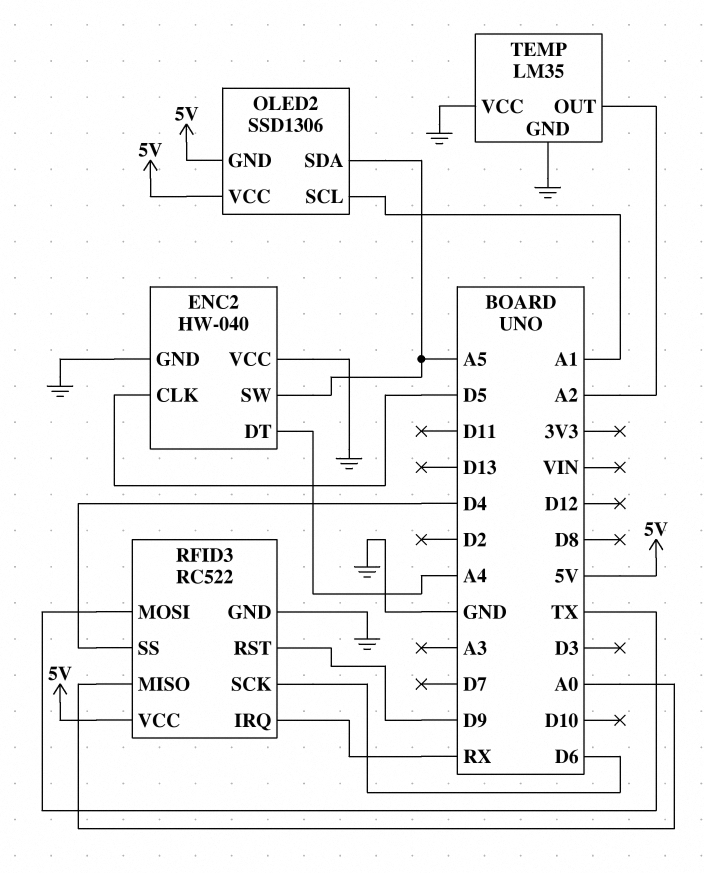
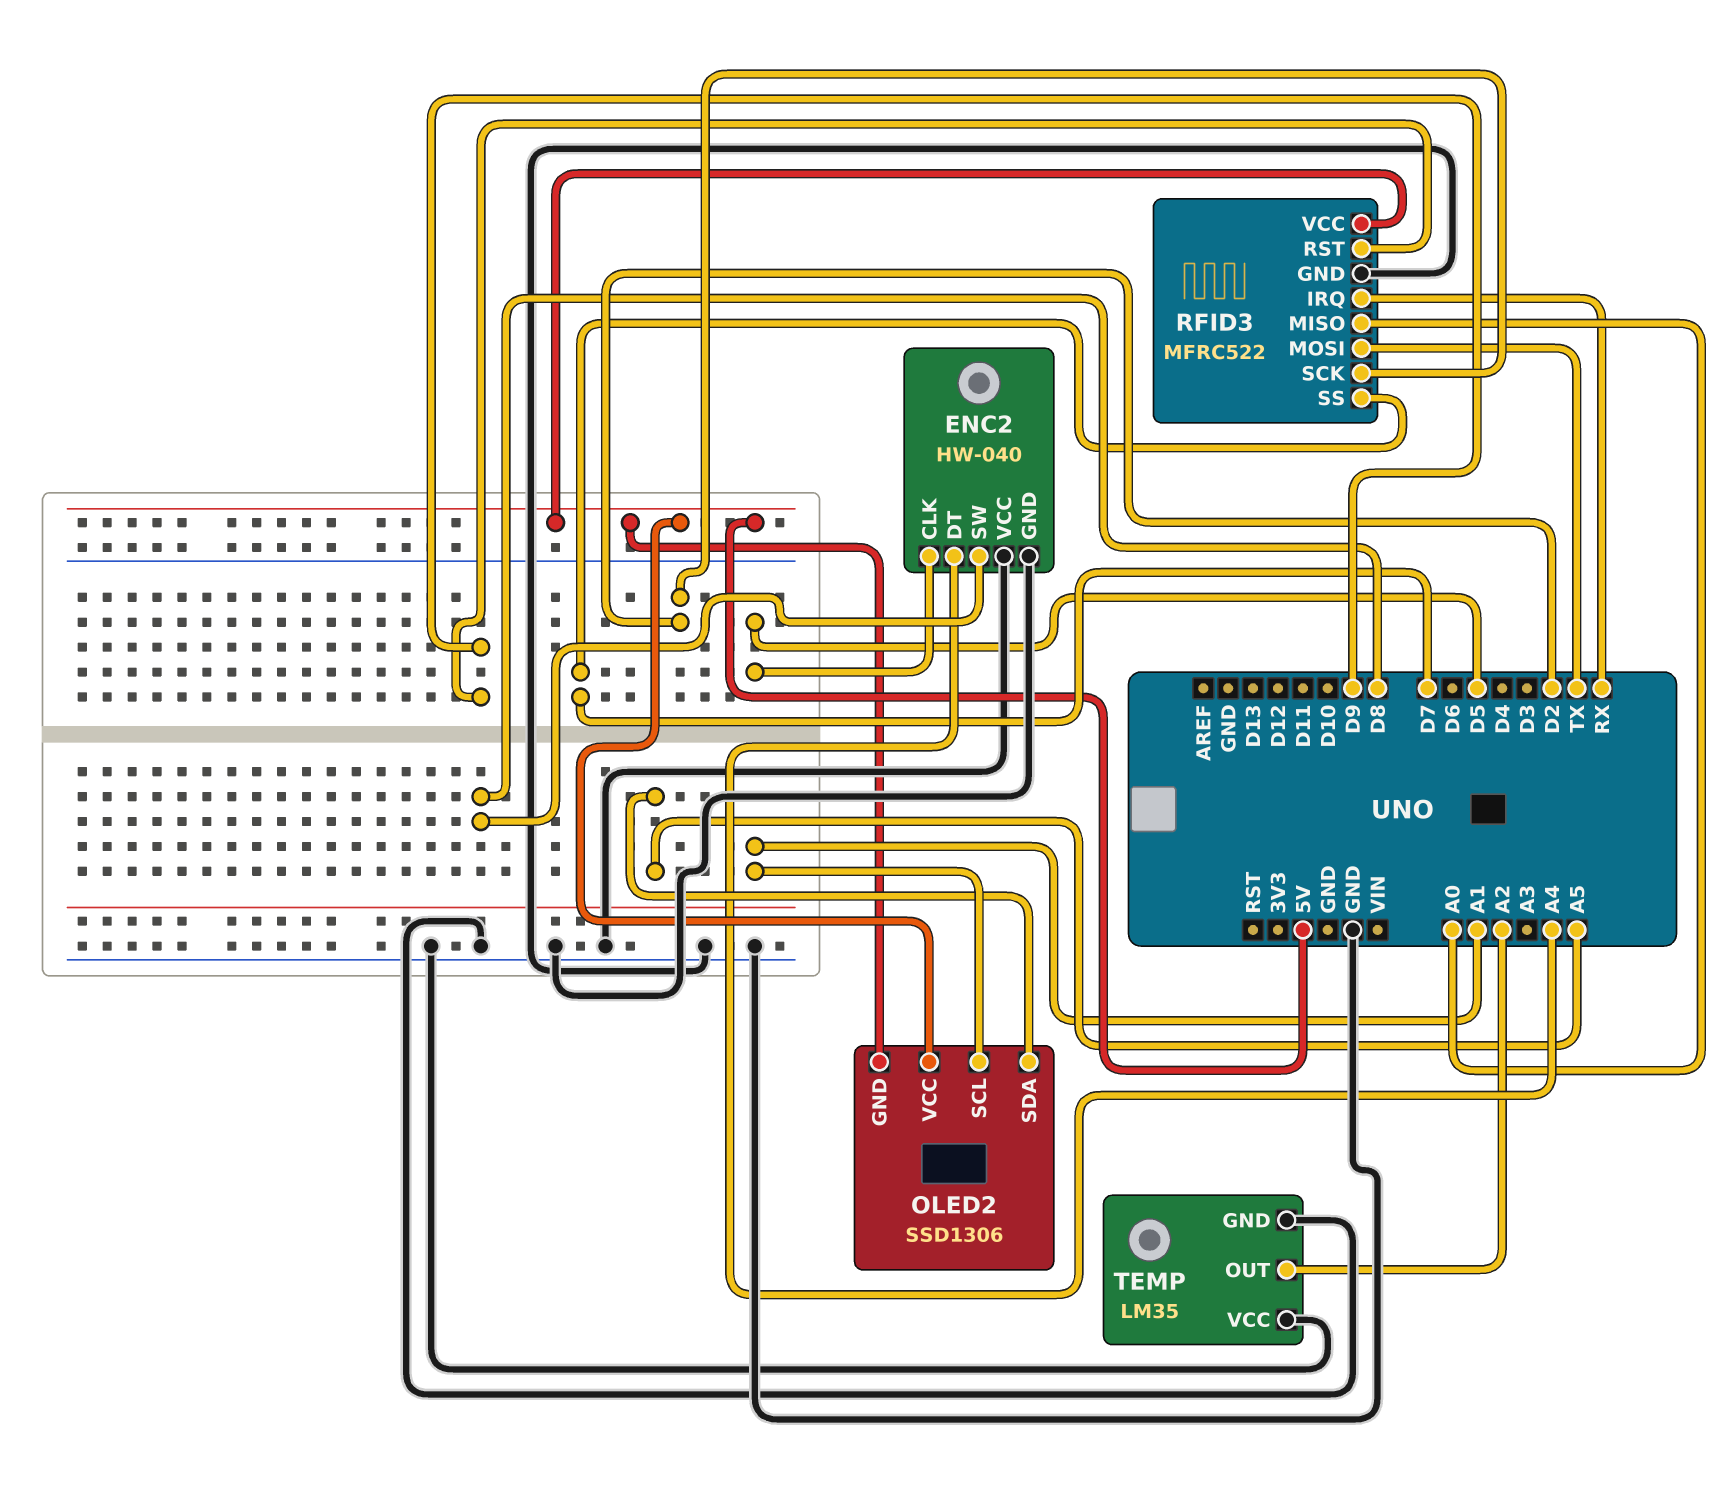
ENC2 pin SW: A5 -> D8
RFID3: RC522 -> MFRC522
RFID3 pin SCK: D6 -> D2
RFID3 pin SS: D4 -> D7

